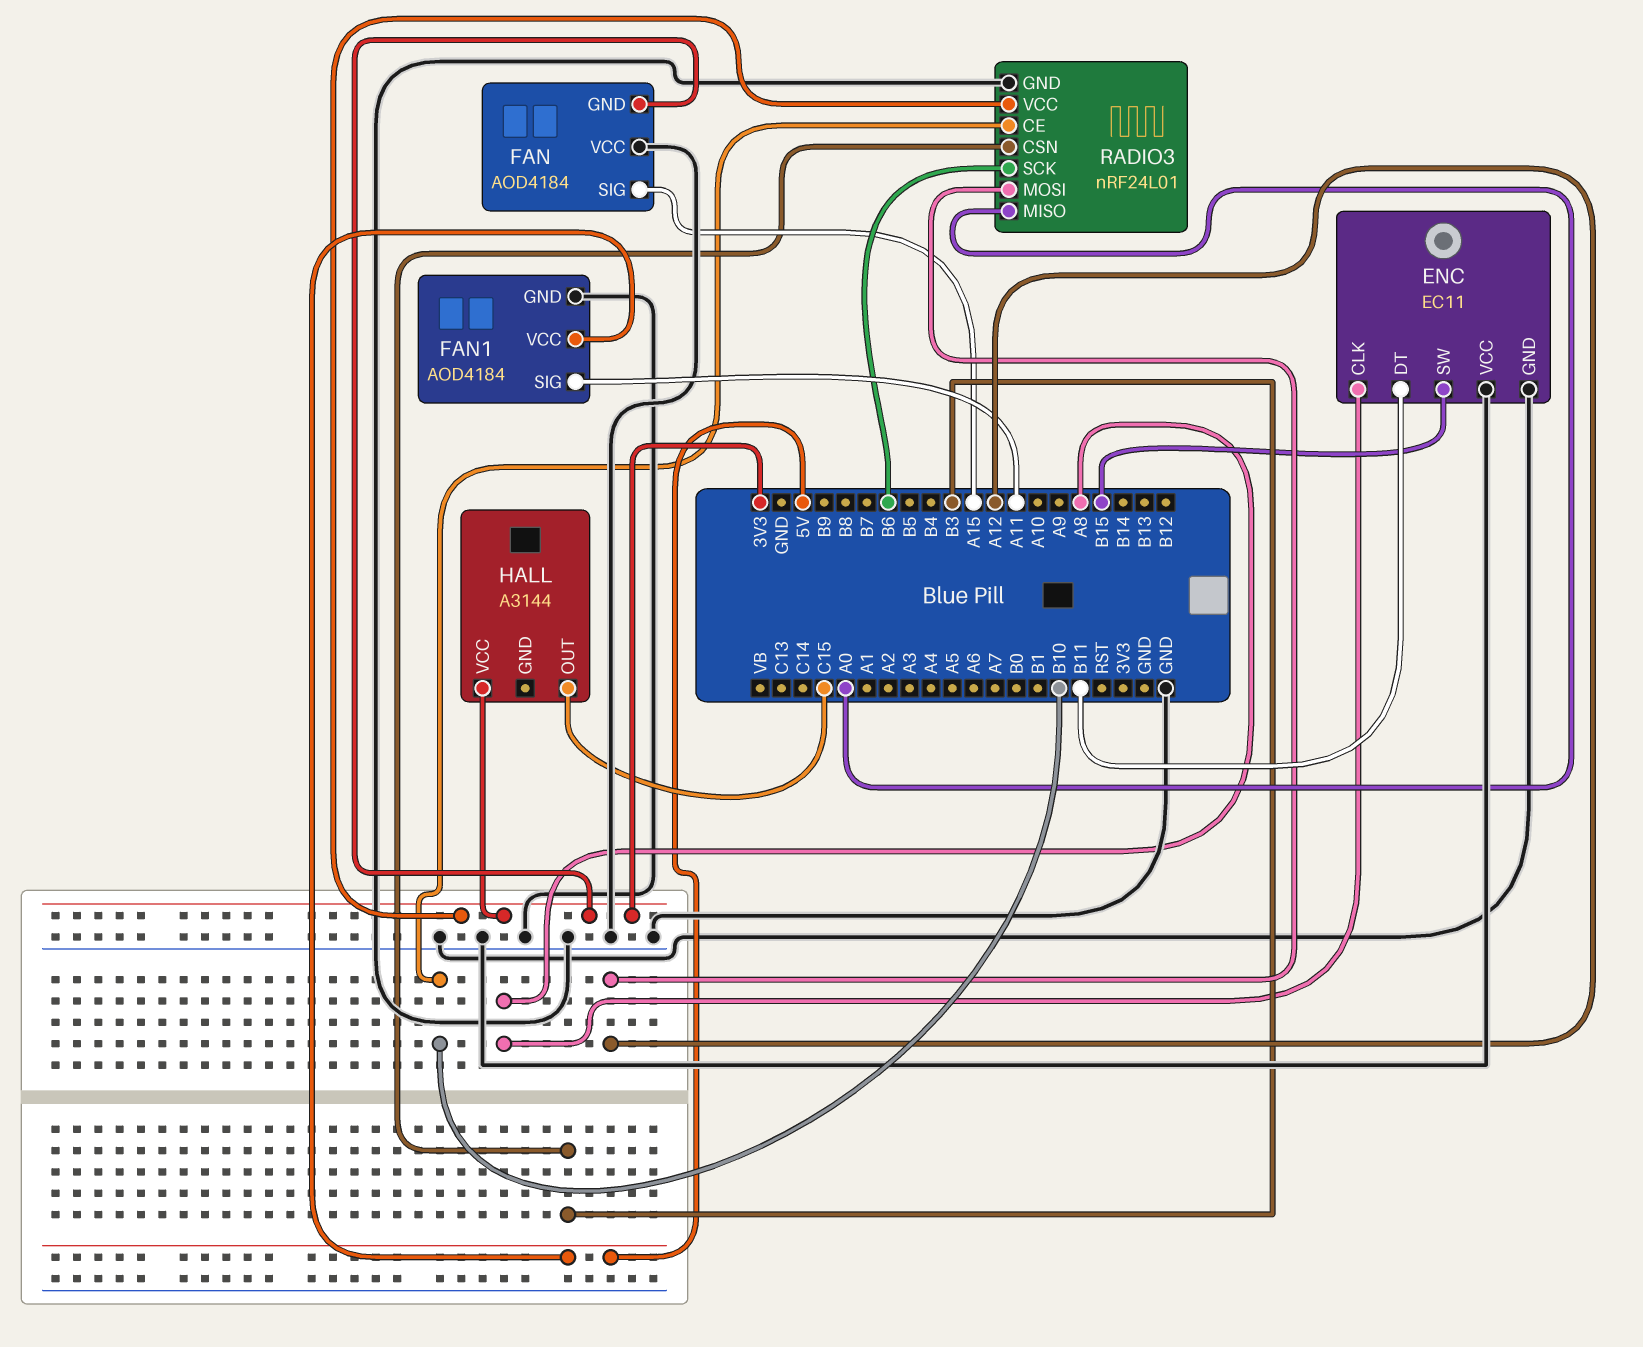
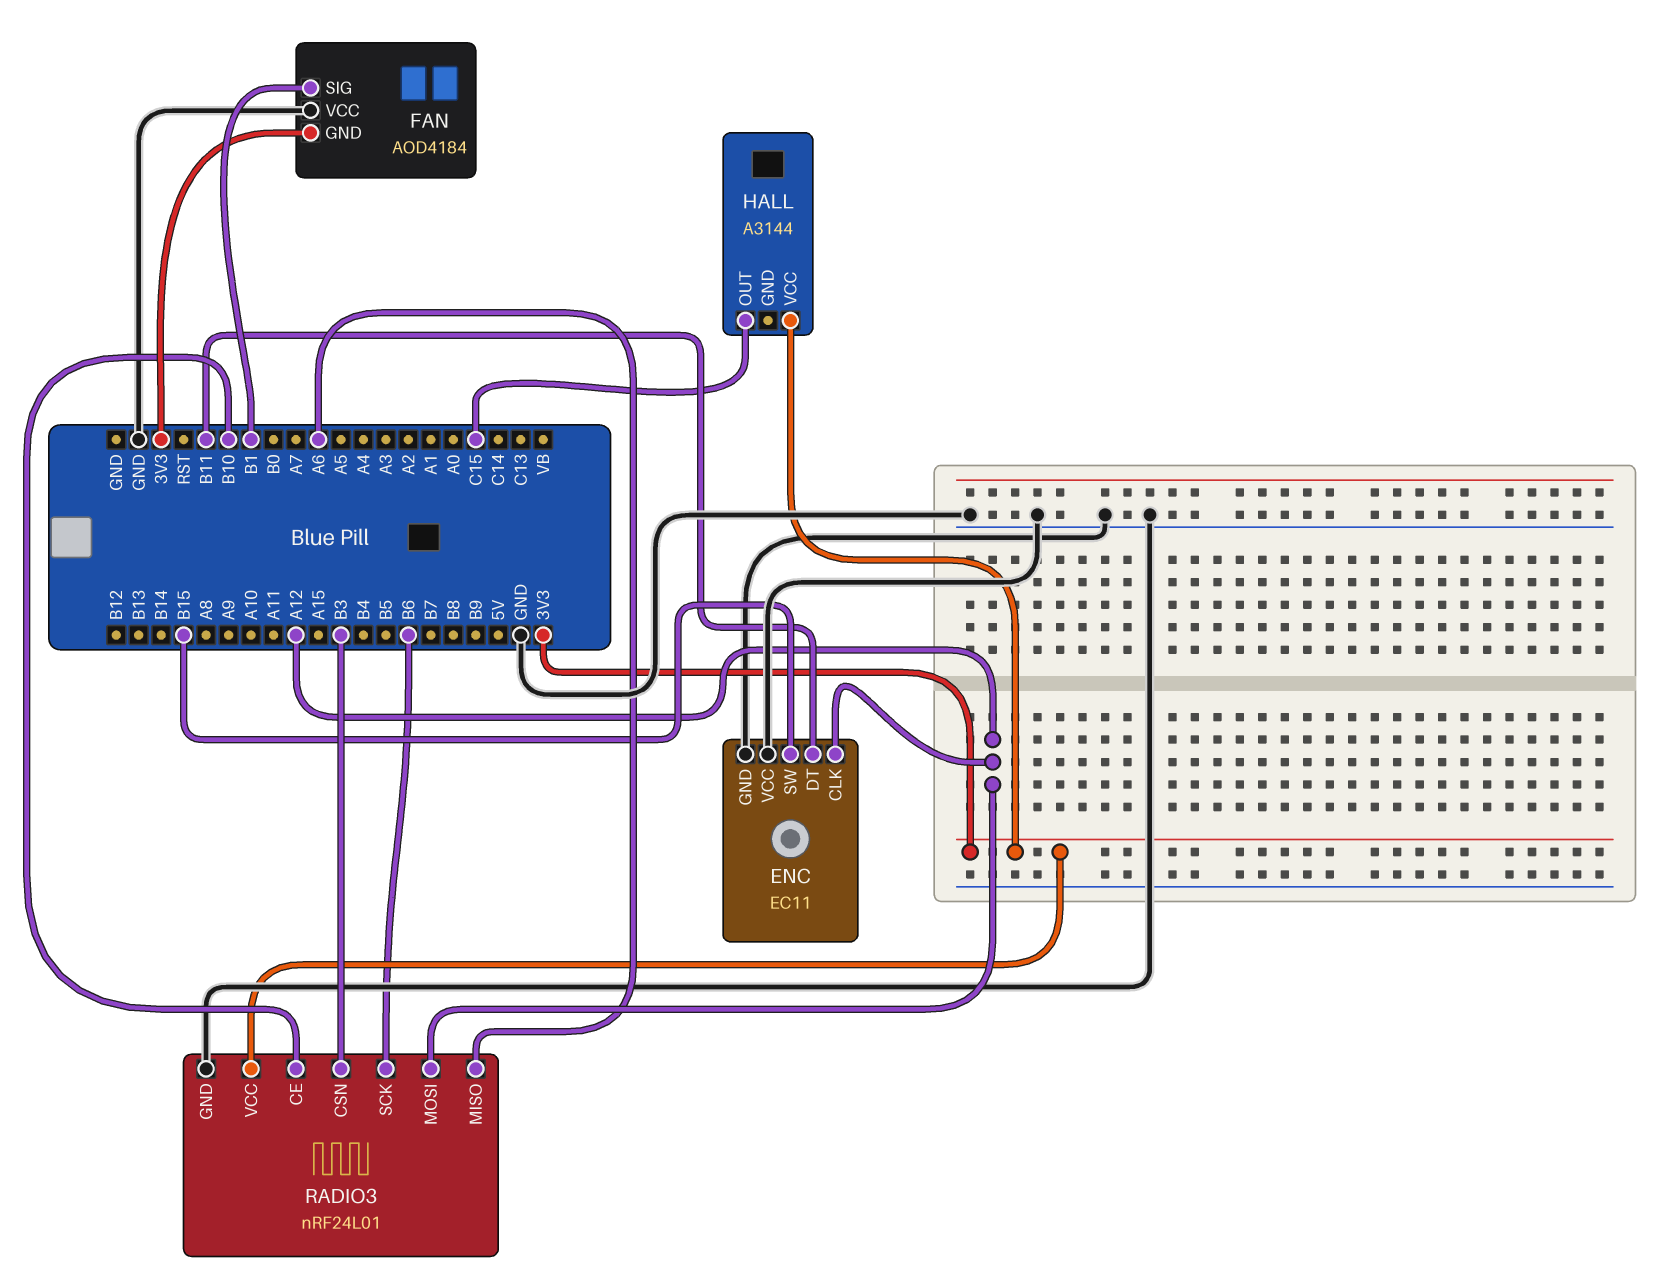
ENC pin CLK: A8 -> A12
FAN pin SIG: A15 -> B1
FAN1: AOD4184 -> none
FAN1 pin GND: GND -> none
FAN1 pin SIG: A11 -> none
FAN1 pin VCC: 5V -> none
RADIO3 pin MISO: A0 -> A6

